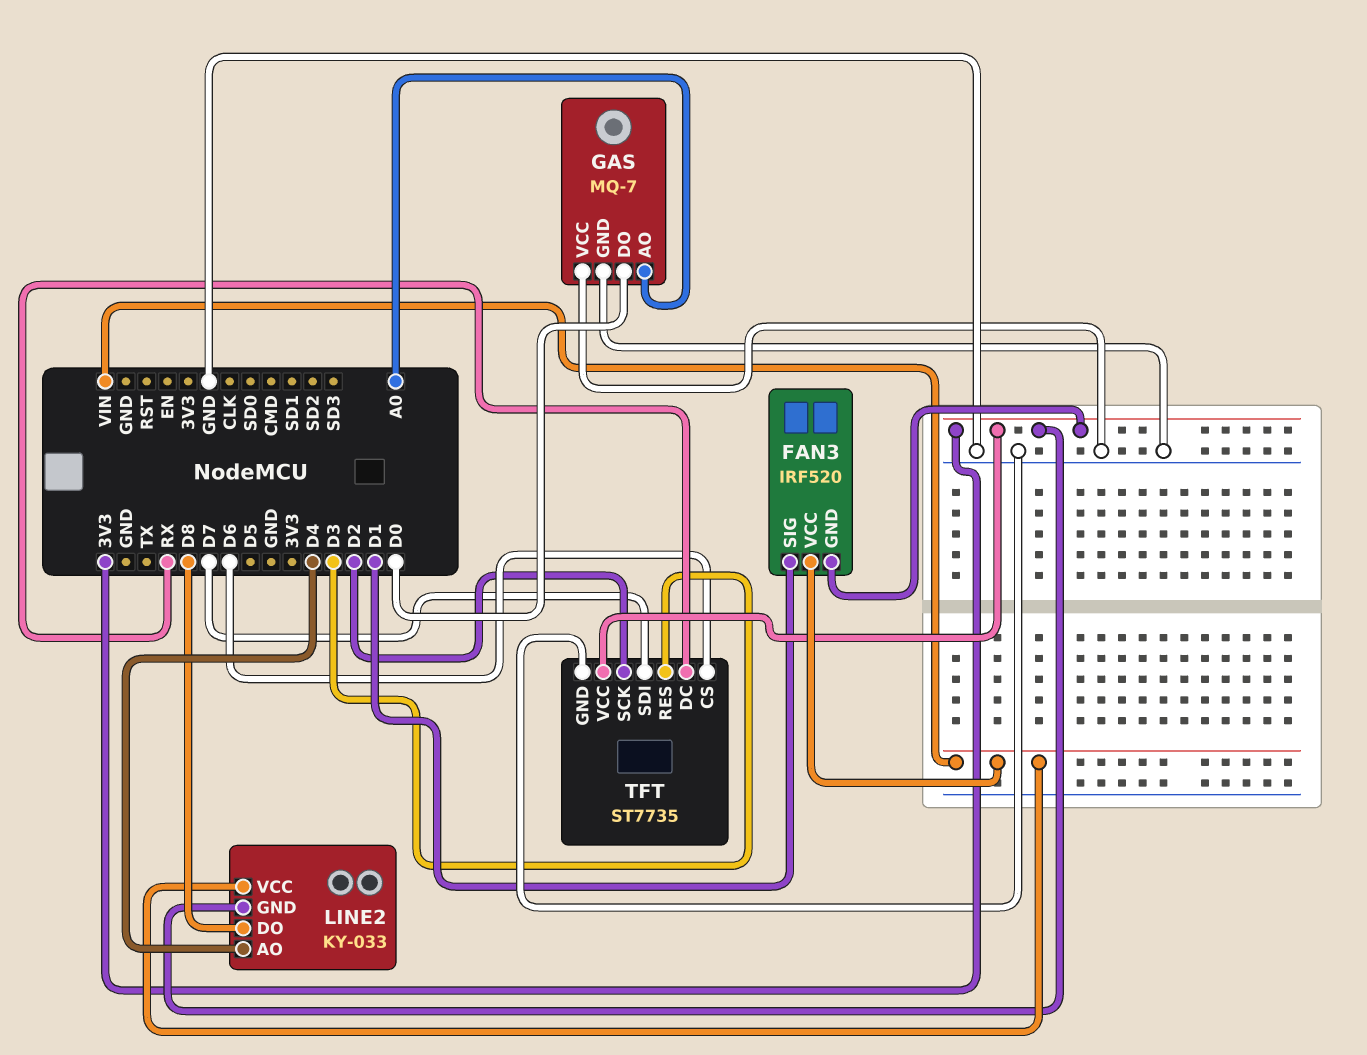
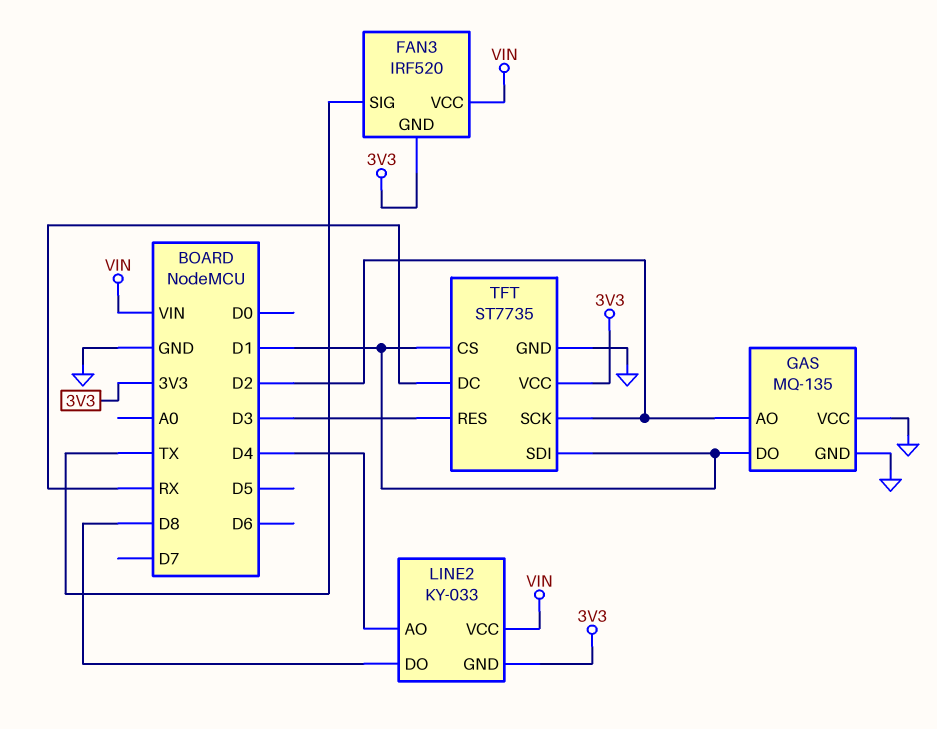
FAN3 pin SIG: D1 -> TX
GAS: MQ-7 -> MQ-135
GAS pin AO: A0 -> D2
GAS pin DO: D0 -> D1
TFT pin CS: D6 -> D1
TFT pin SDI: D7 -> D1

